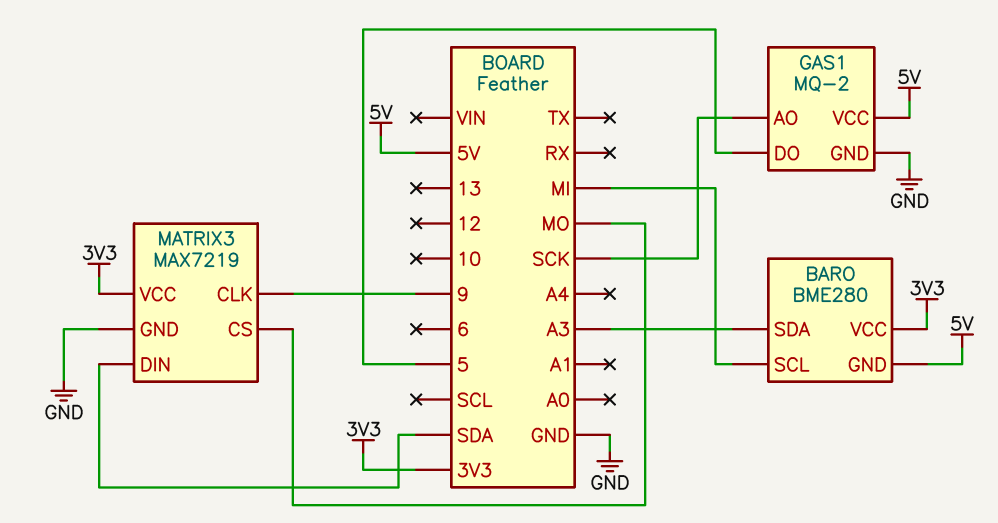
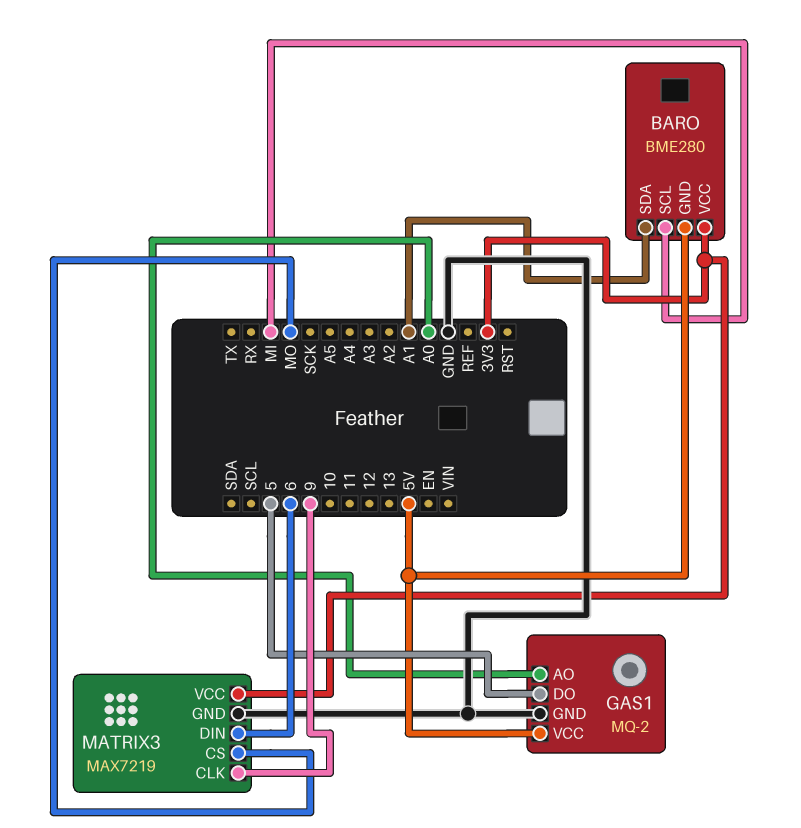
BARO pin SDA: A3 -> A1
GAS1 pin AO: SCK -> A0
MATRIX3 pin DIN: SDA -> 6

